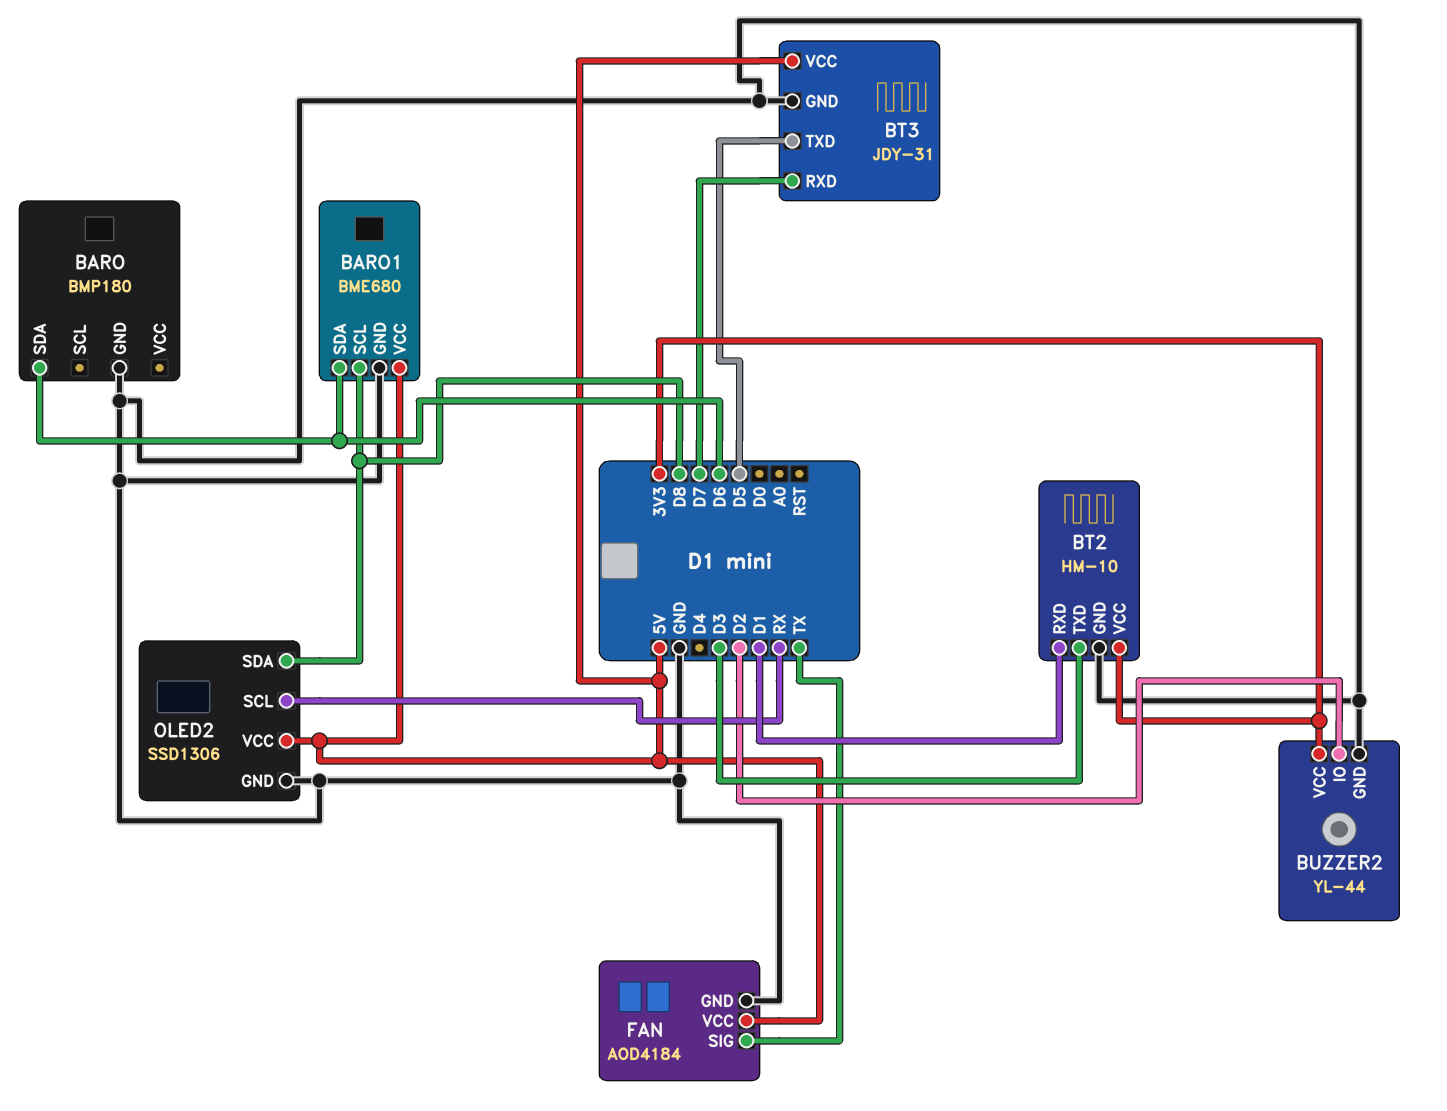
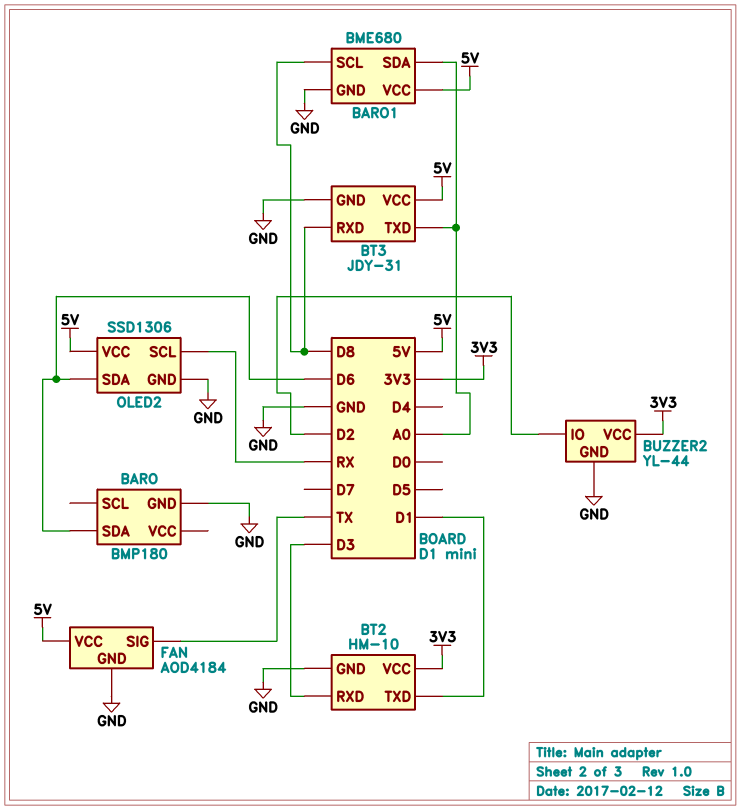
BARO1 pin SDA: D6 -> A0
BT2 pin RXD: D1 -> D3
BT2 pin TXD: D3 -> D1
BT3 pin RXD: D7 -> D8
BT3 pin TXD: D5 -> A0
OLED2 pin SDA: D8 -> D6

